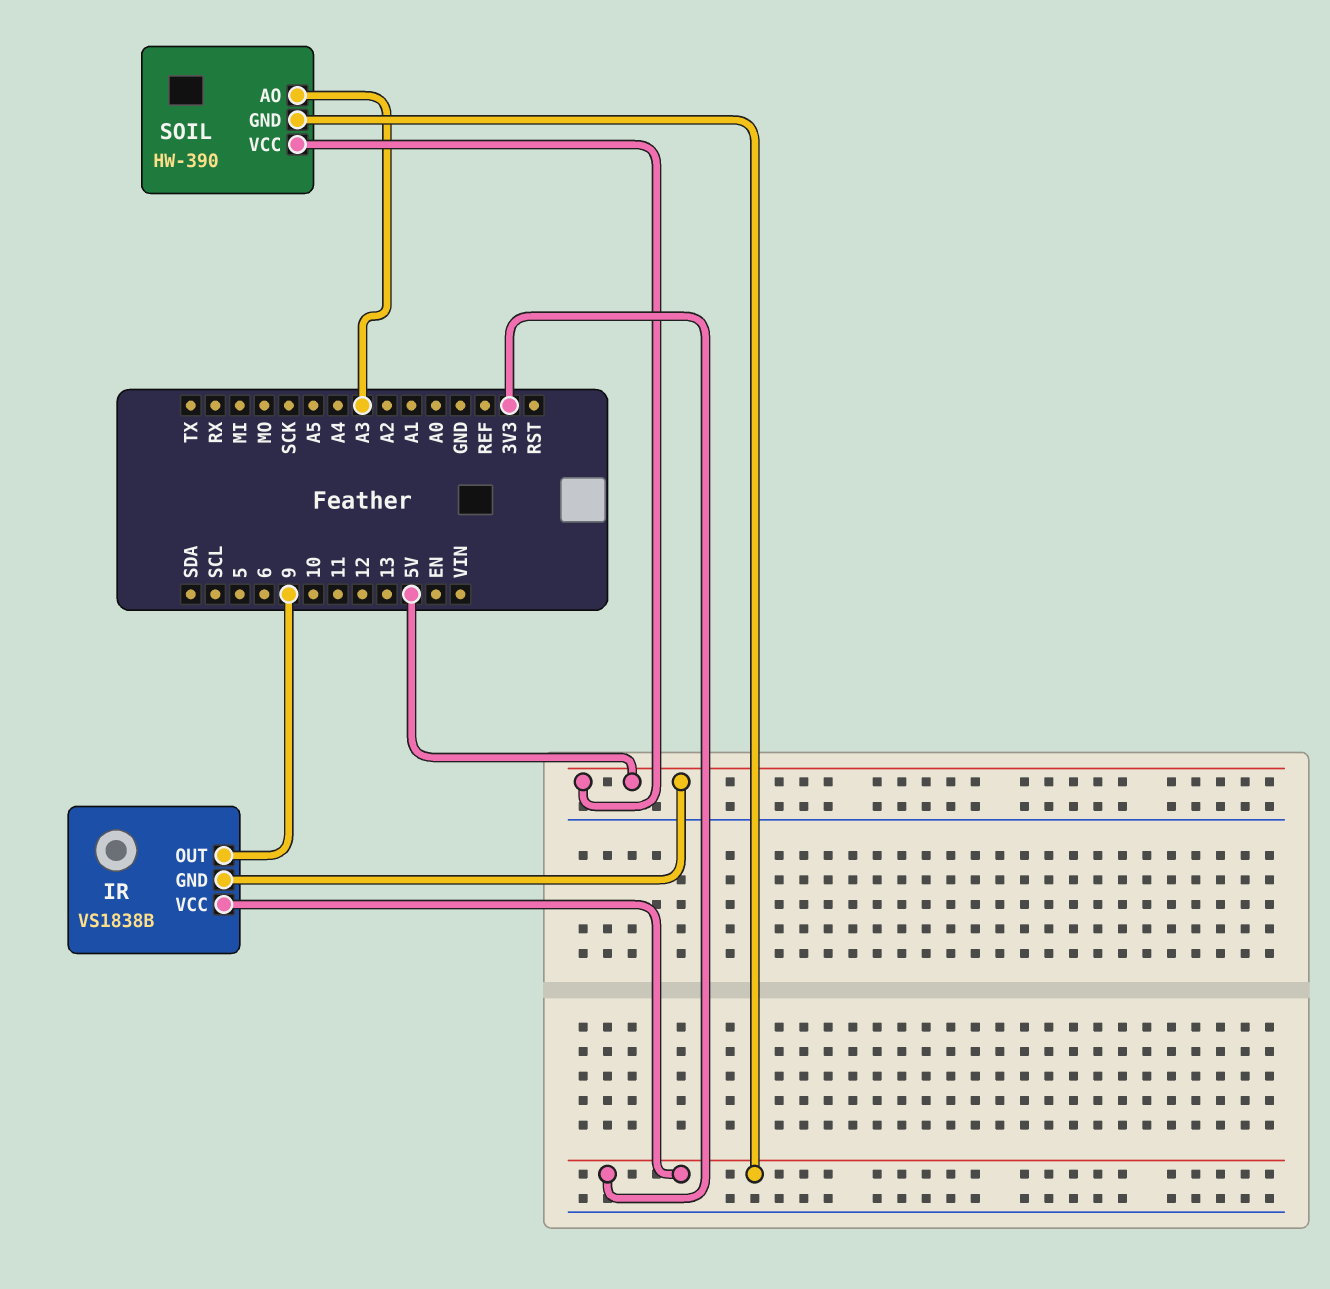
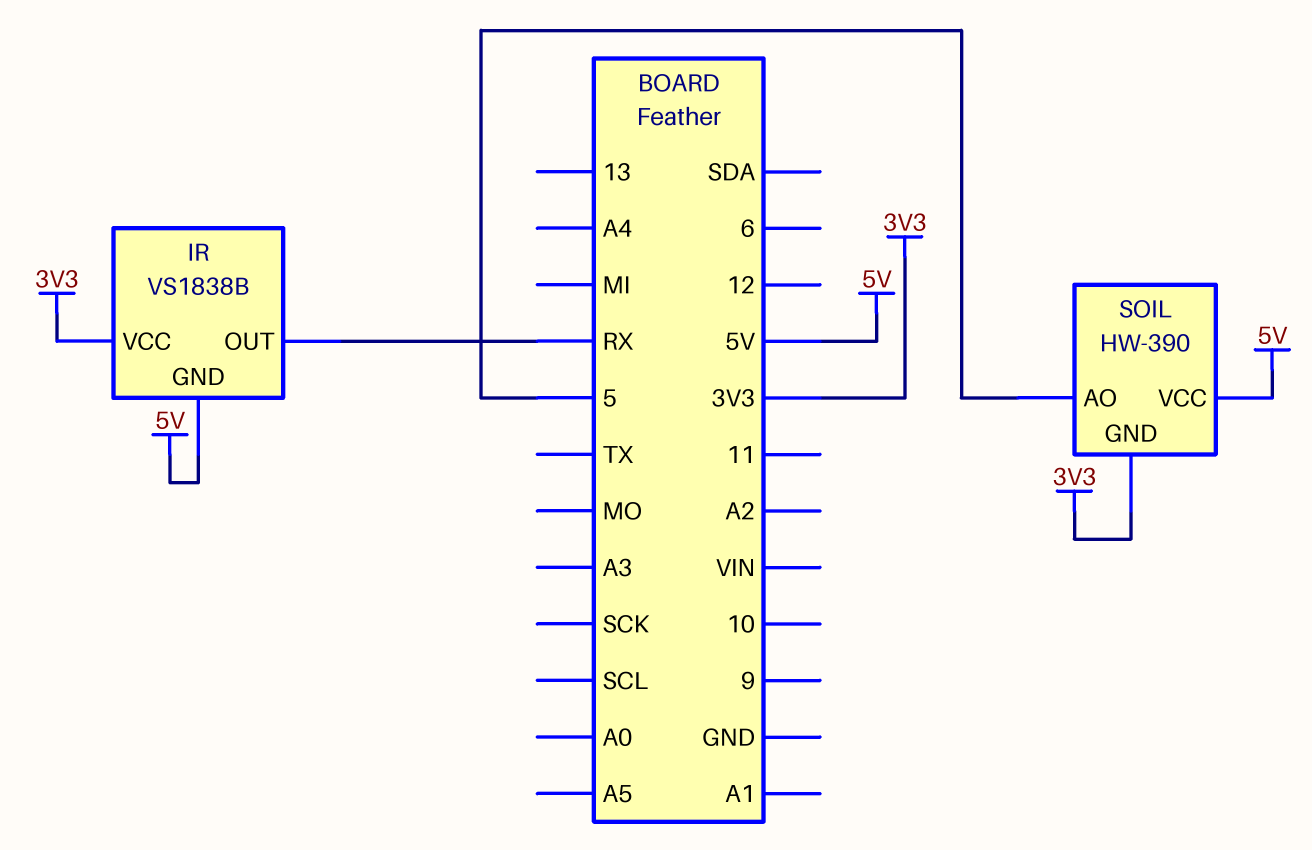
IR pin OUT: 9 -> RX
SOIL pin AO: A3 -> 5

